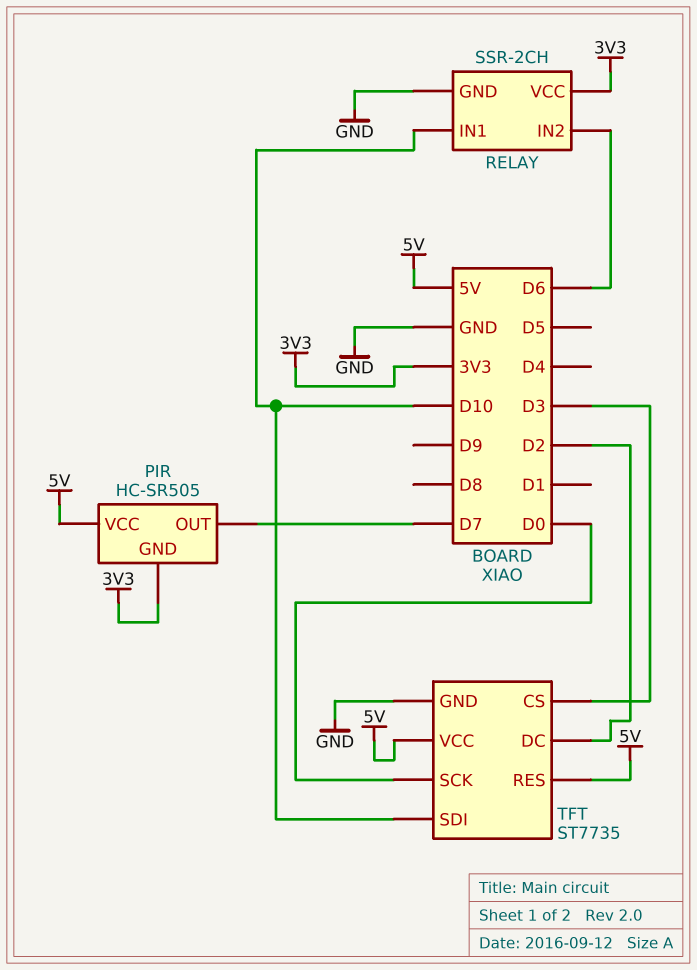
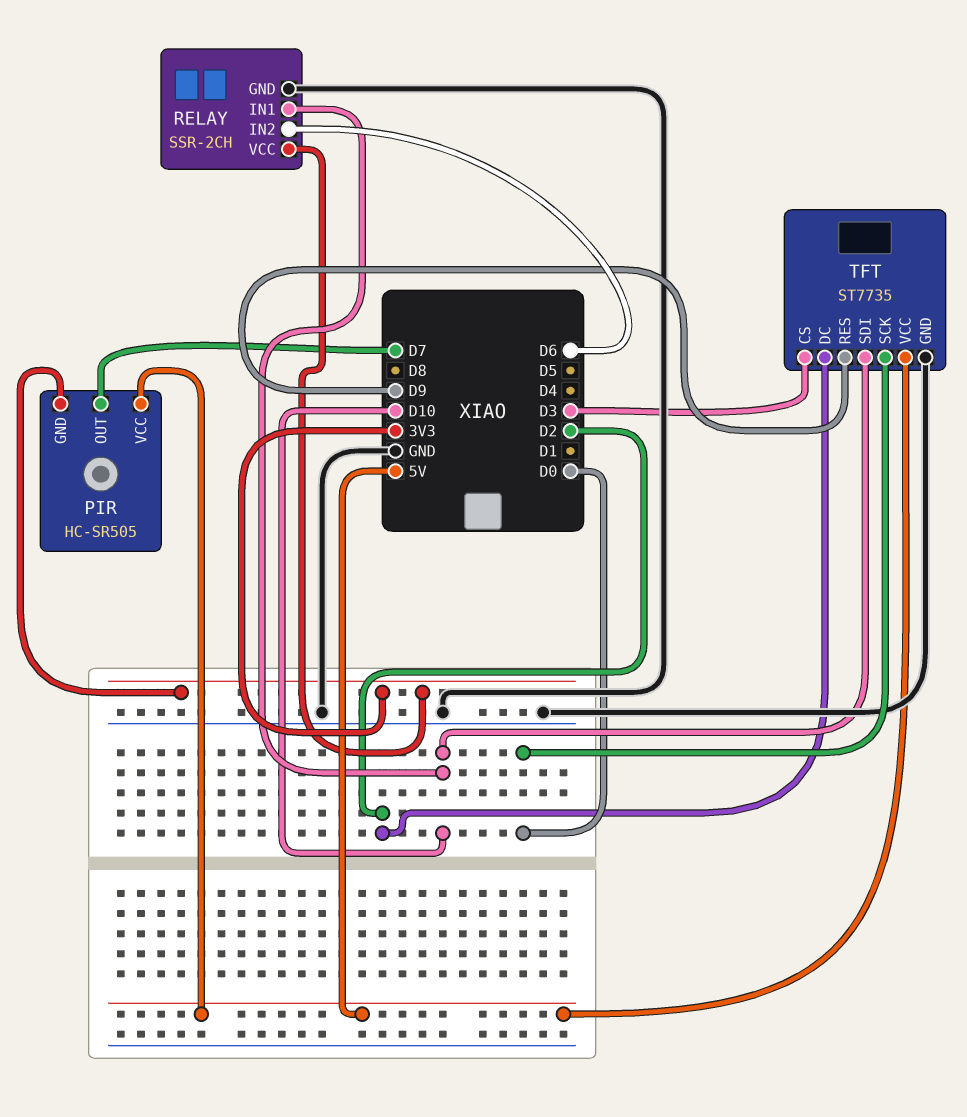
TFT pin RES: 5V -> D9

